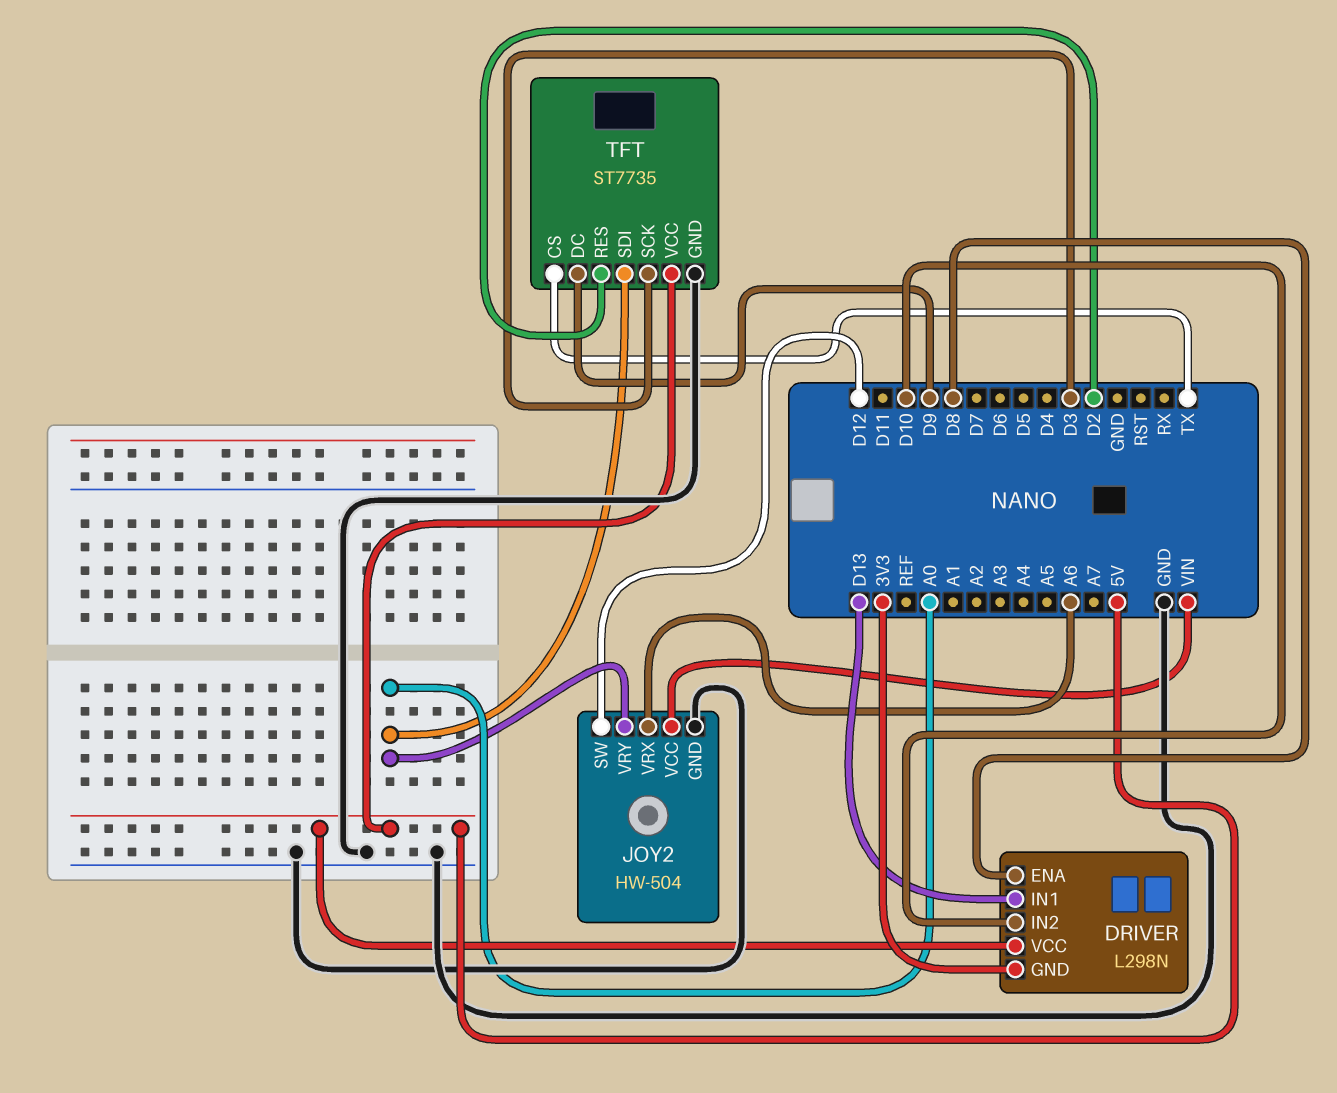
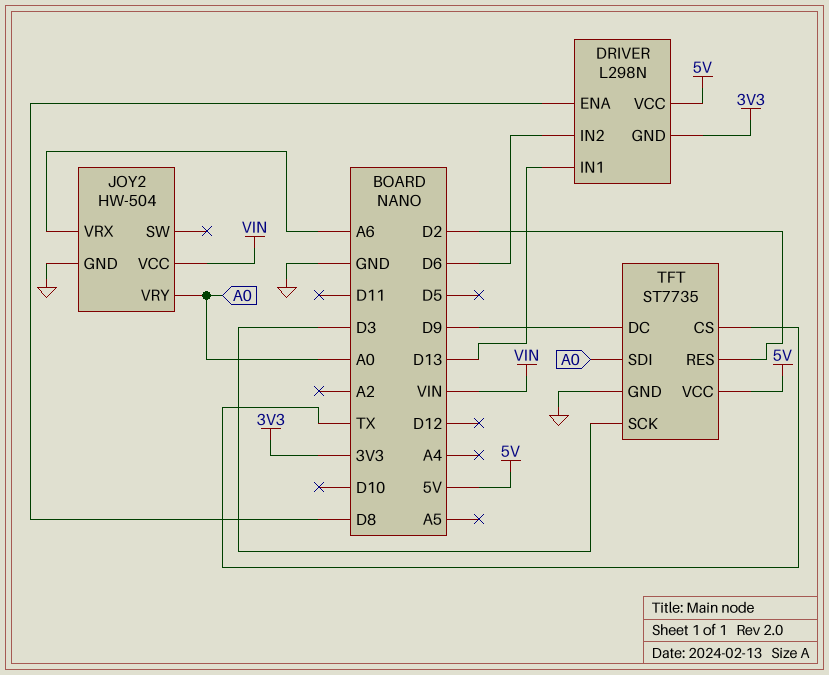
DRIVER pin IN2: D10 -> D6
JOY2 pin SW: D12 -> none

